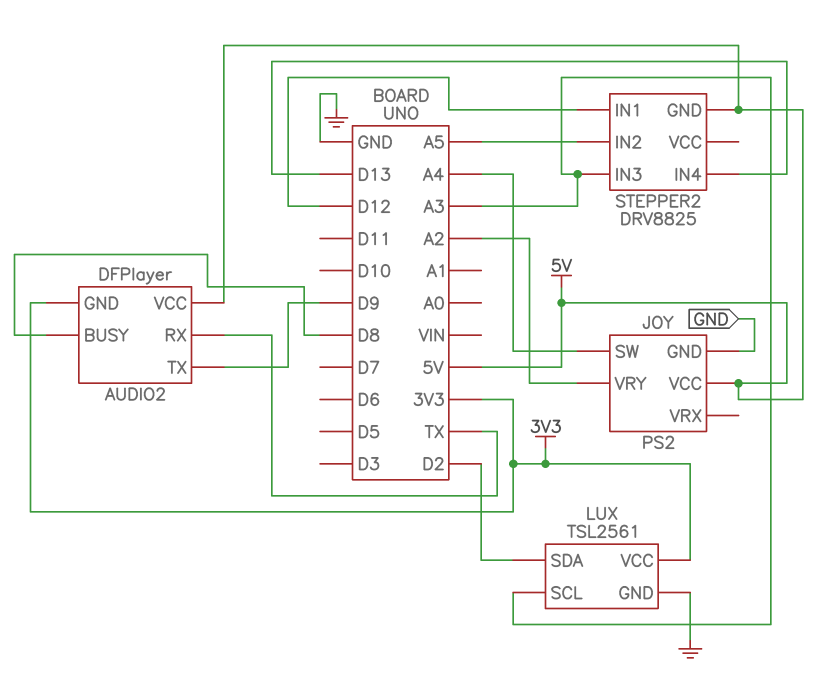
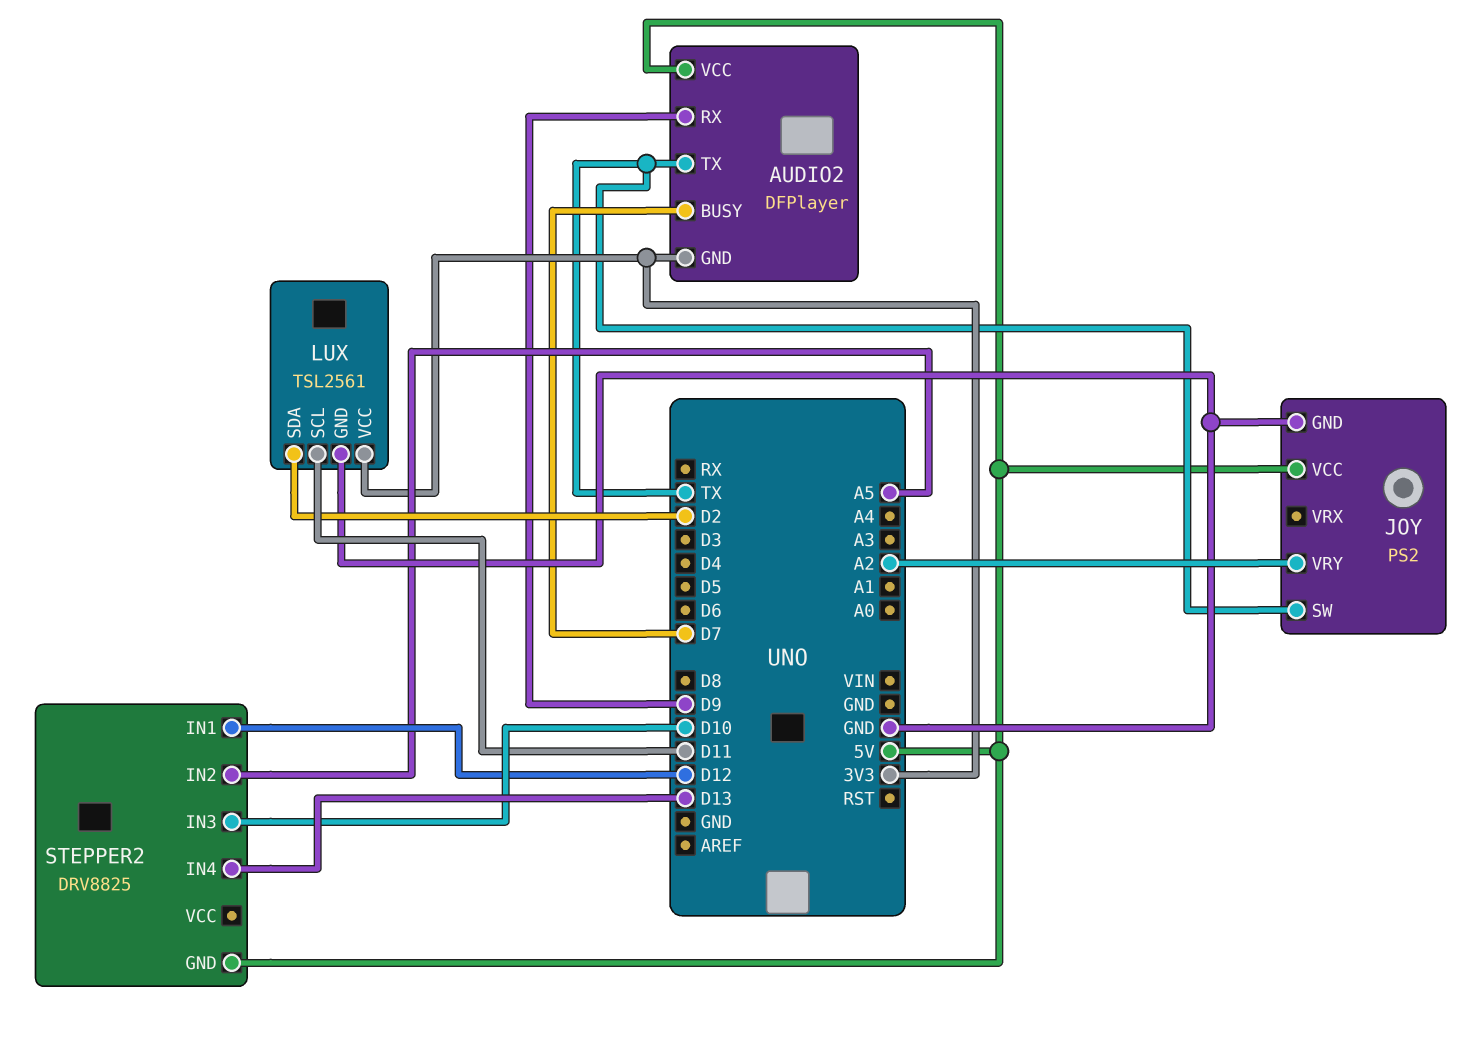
AUDIO2 pin BUSY: D8 -> D7
AUDIO2 pin RX: TX -> D9
AUDIO2 pin TX: D9 -> TX
JOY pin SW: A4 -> TX
LUX pin SCL: A3 -> D11
STEPPER2 pin IN3: A3 -> D10

